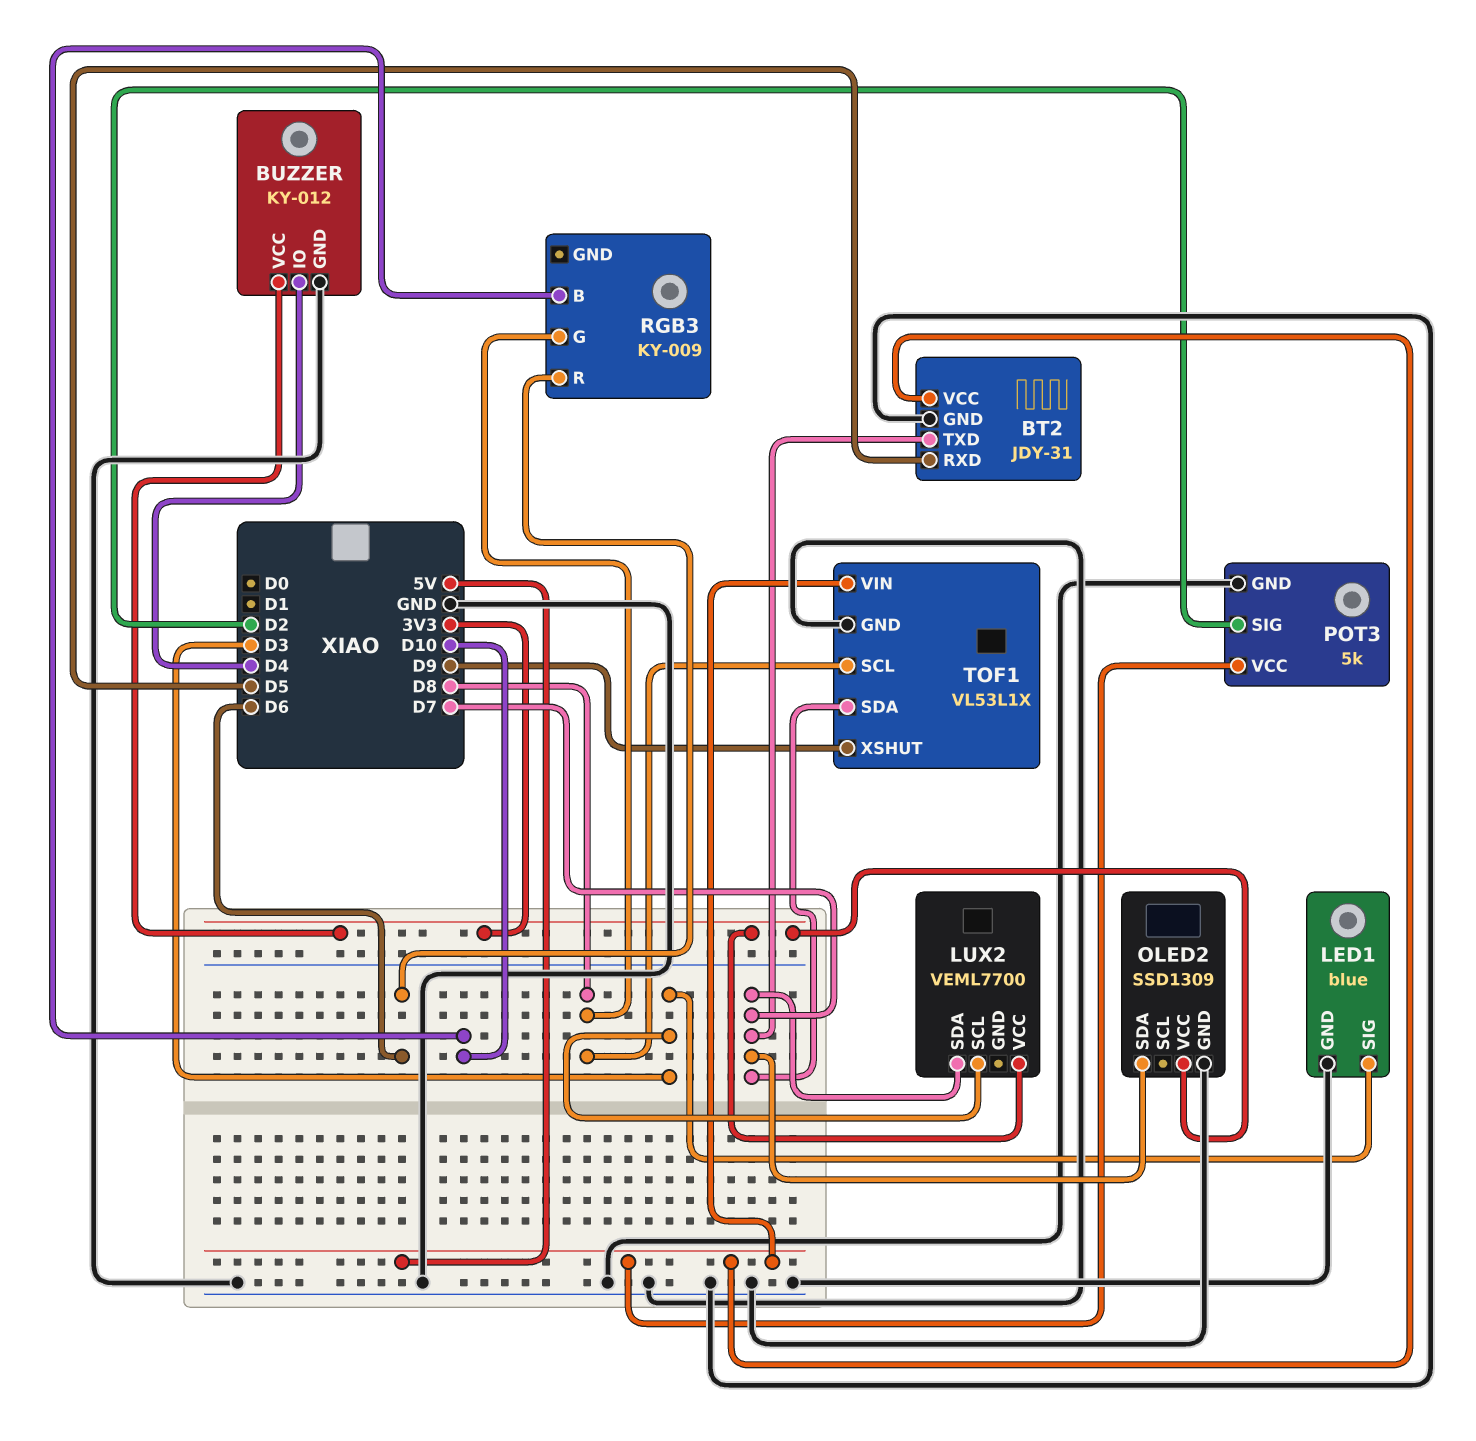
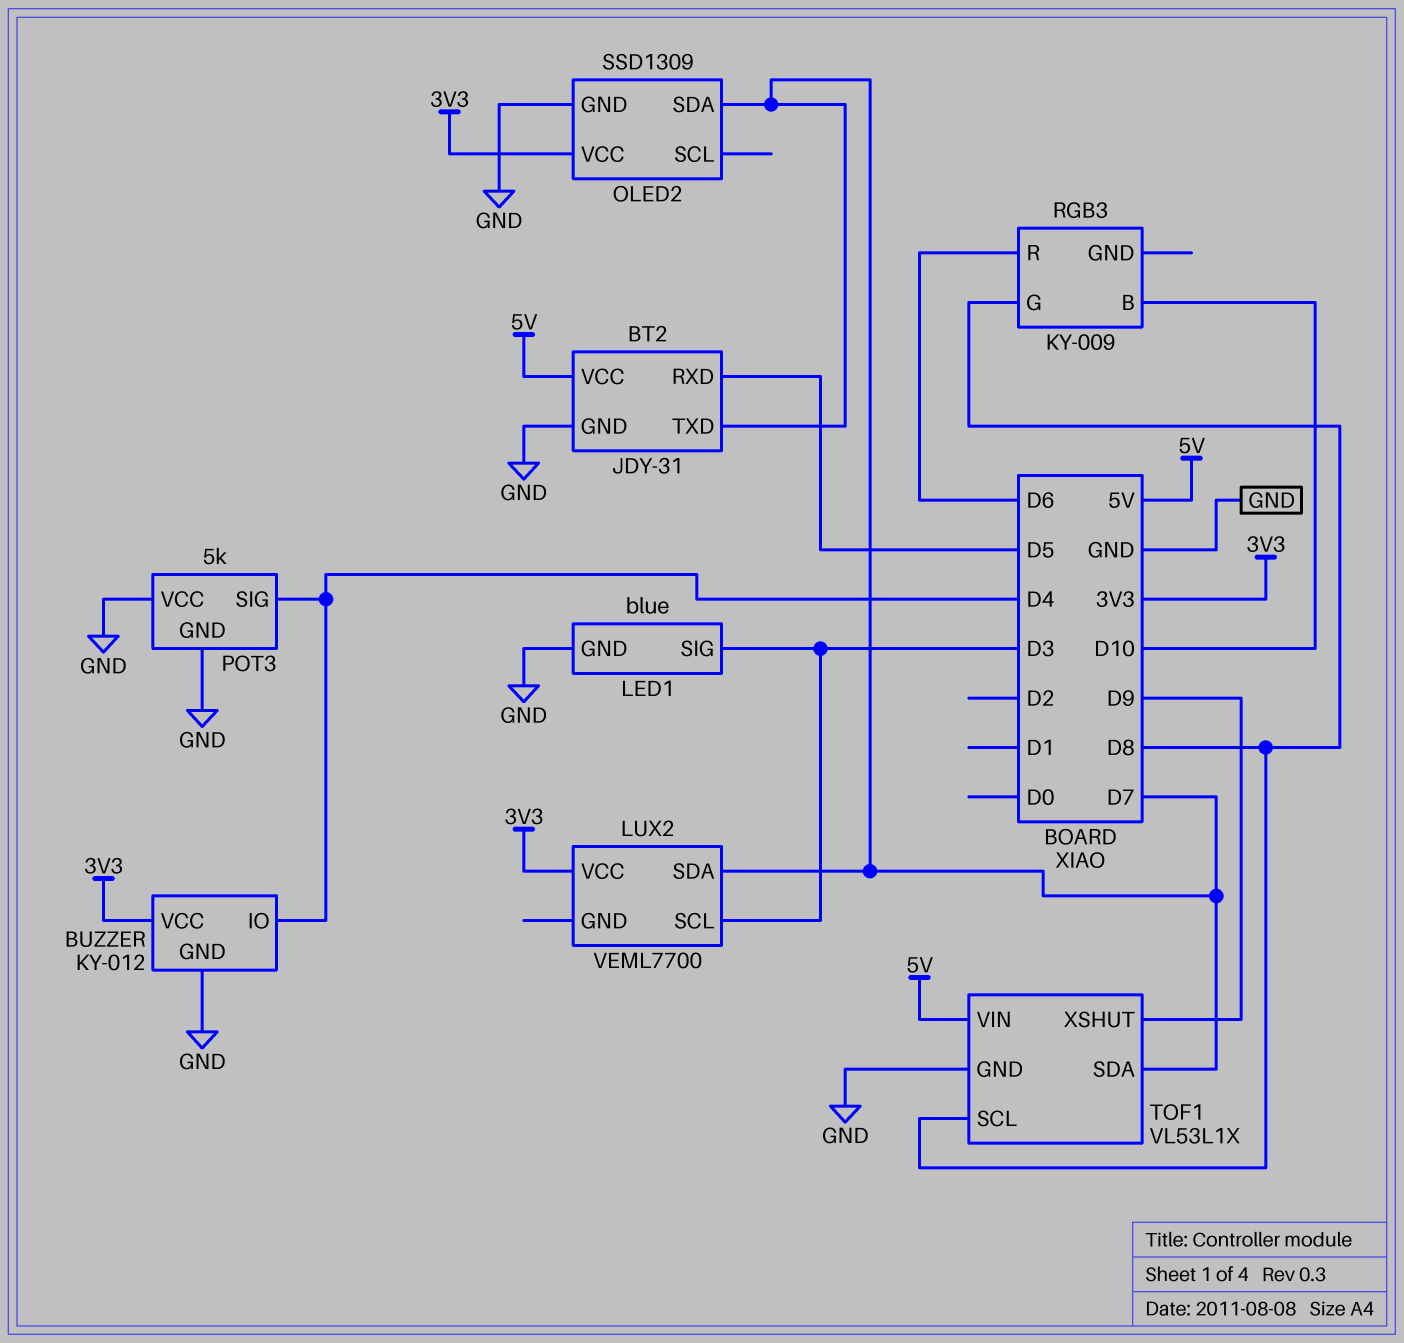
POT3 pin SIG: D2 -> D4
POT3 pin VCC: 5V -> GND

